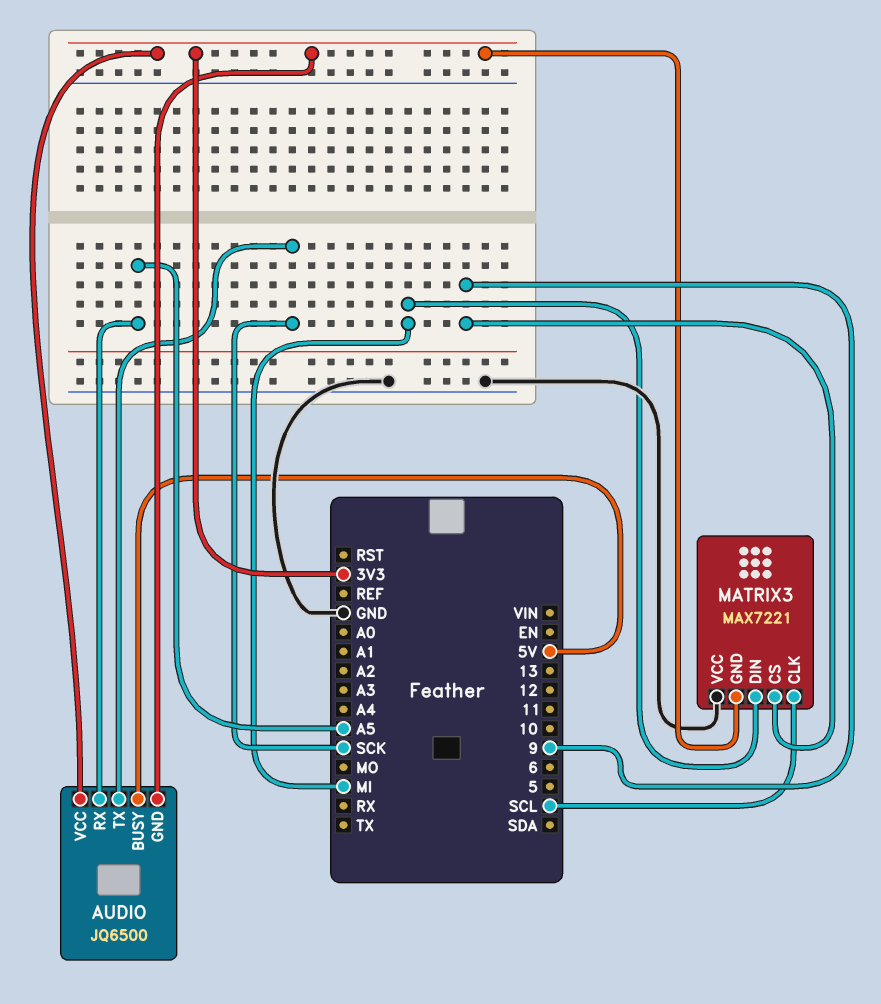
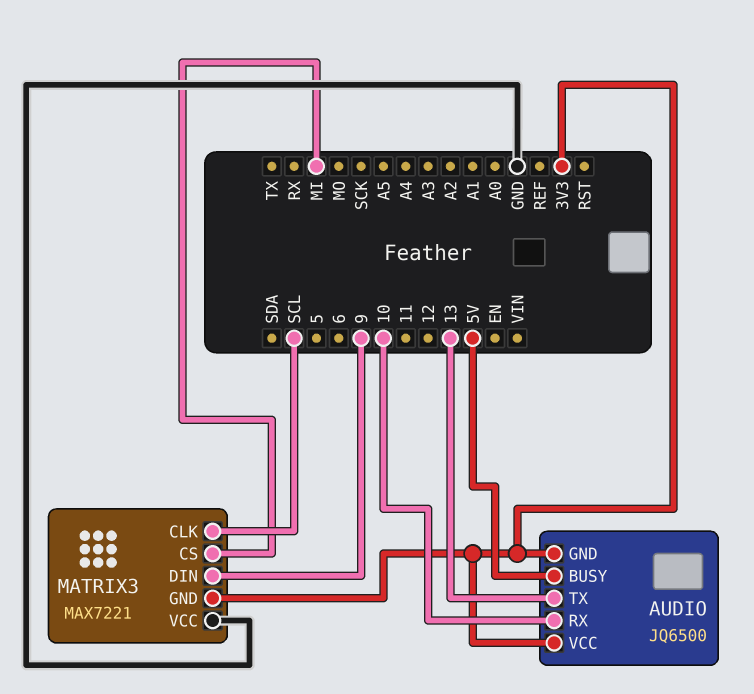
AUDIO pin RX: A5 -> 10
AUDIO pin TX: SCK -> 13
MATRIX3 pin CS: 9 -> MI
MATRIX3 pin DIN: MI -> 9

